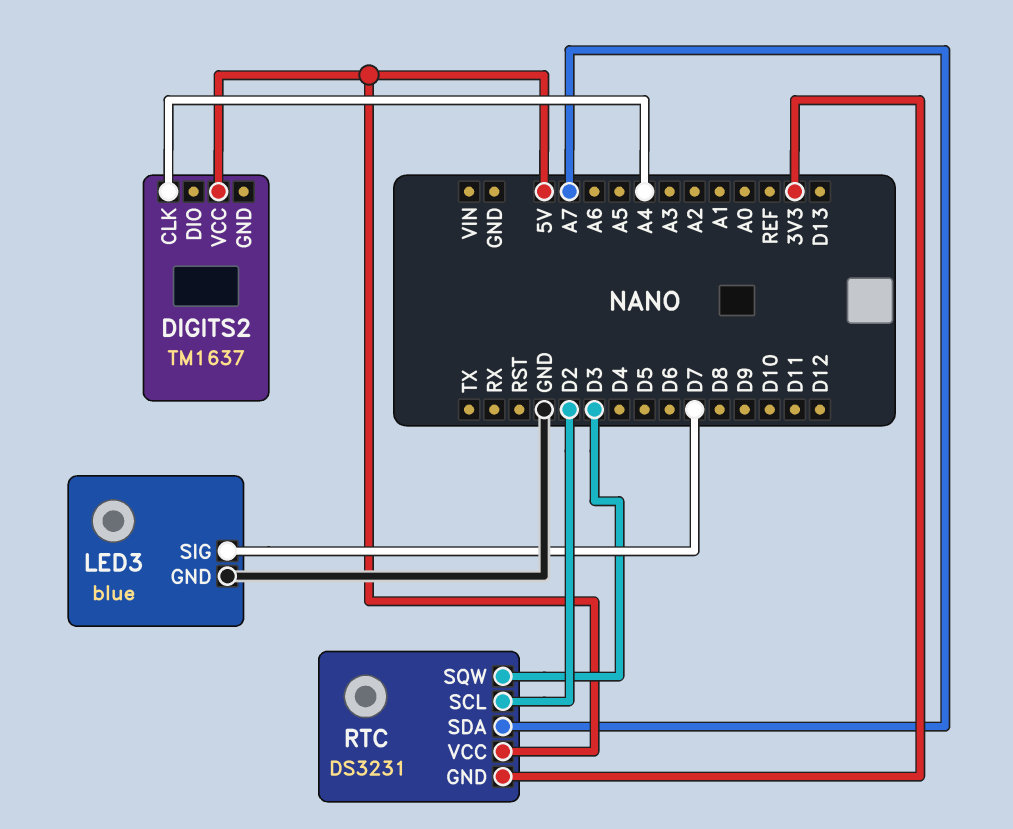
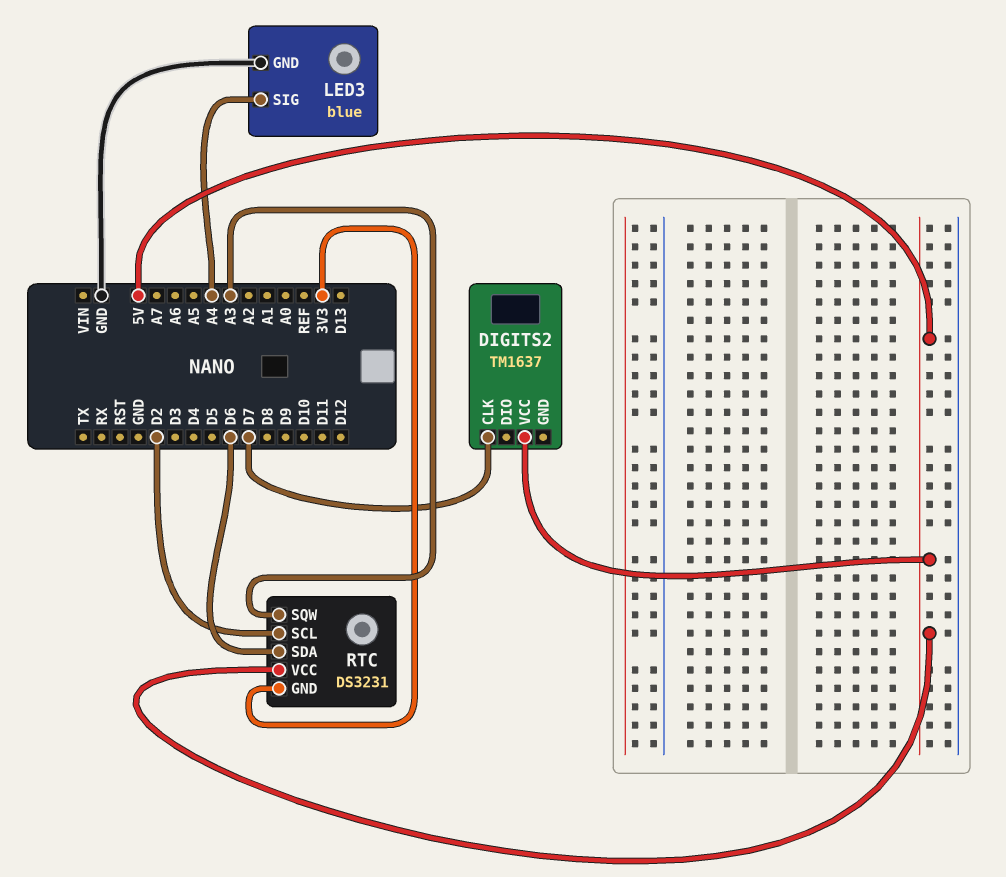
DIGITS2 pin CLK: A4 -> D7
LED3 pin SIG: D7 -> A4
RTC pin SDA: A7 -> D6
RTC pin SQW: D3 -> A3

